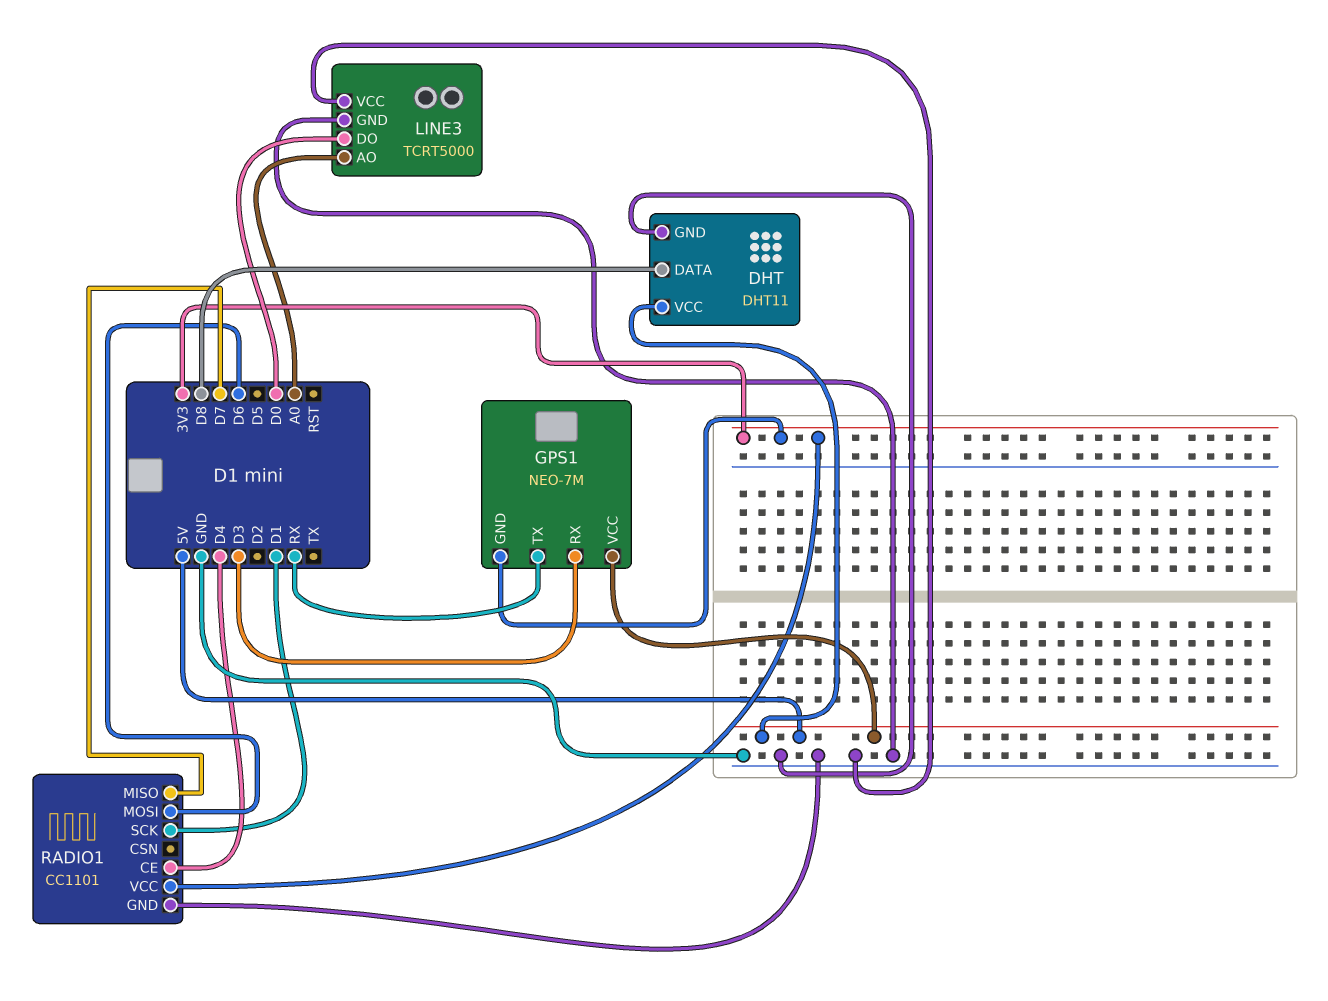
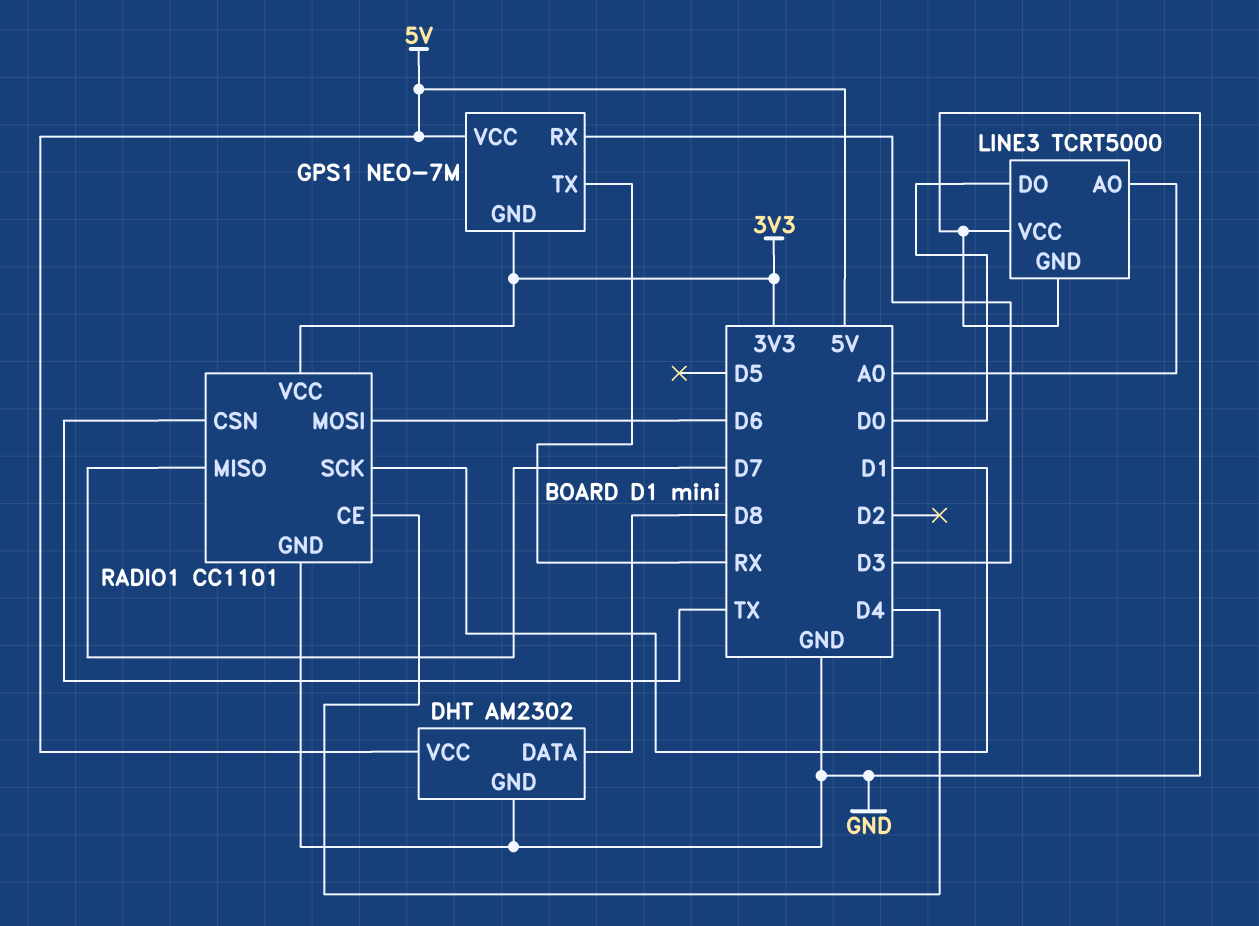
DHT: DHT11 -> AM2302
RADIO1 pin CSN: none -> TX

